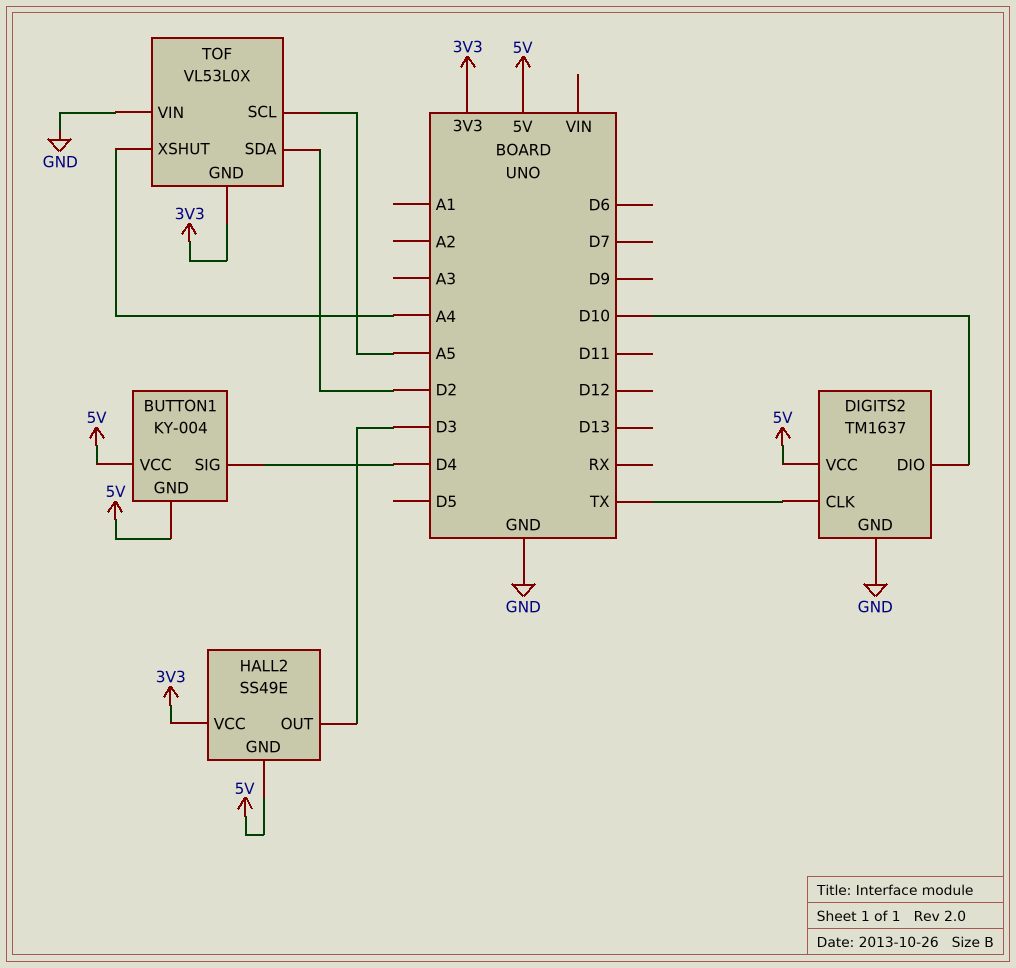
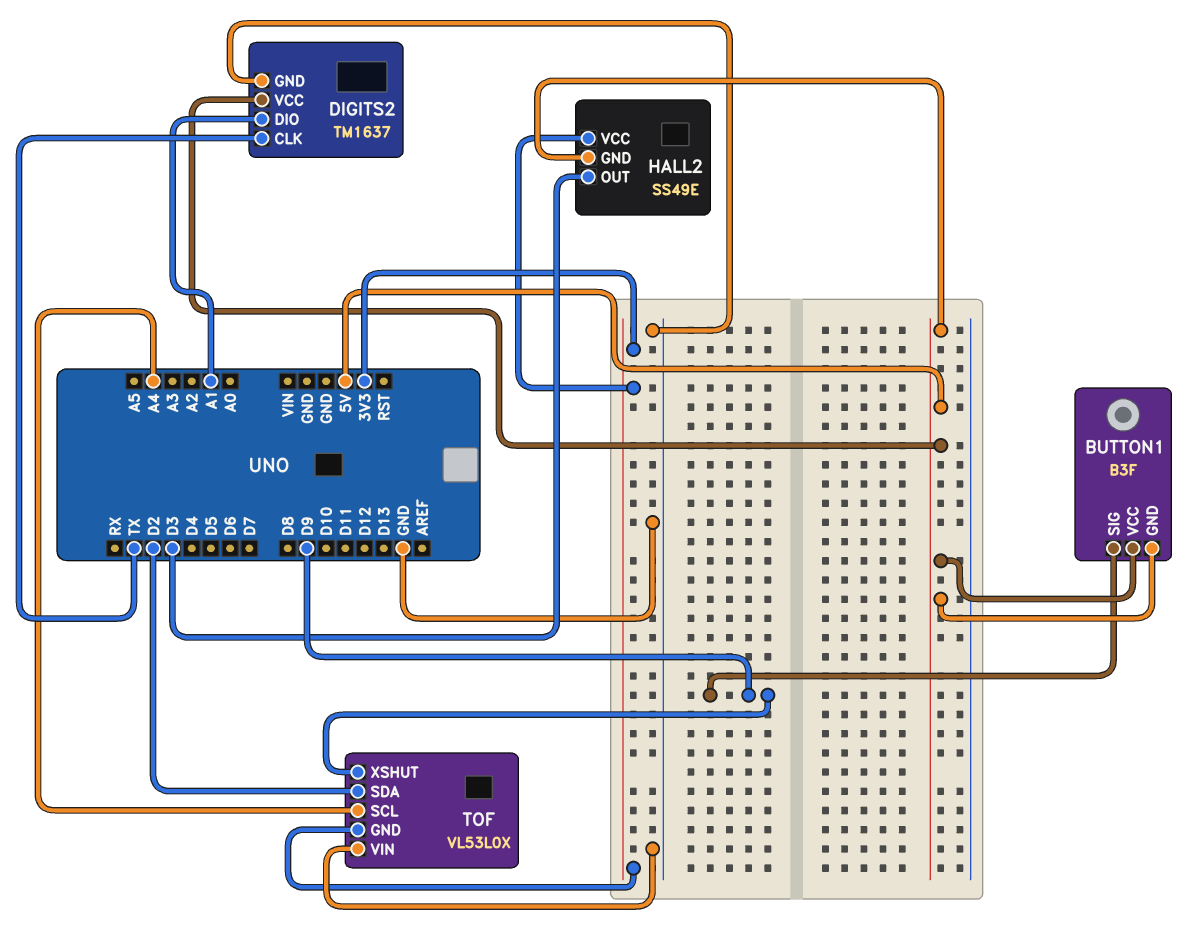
BUTTON1: KY-004 -> B3F
BUTTON1 pin SIG: D4 -> D9
DIGITS2 pin DIO: D10 -> A1
TOF pin SCL: A5 -> A4
TOF pin XSHUT: A4 -> D9

